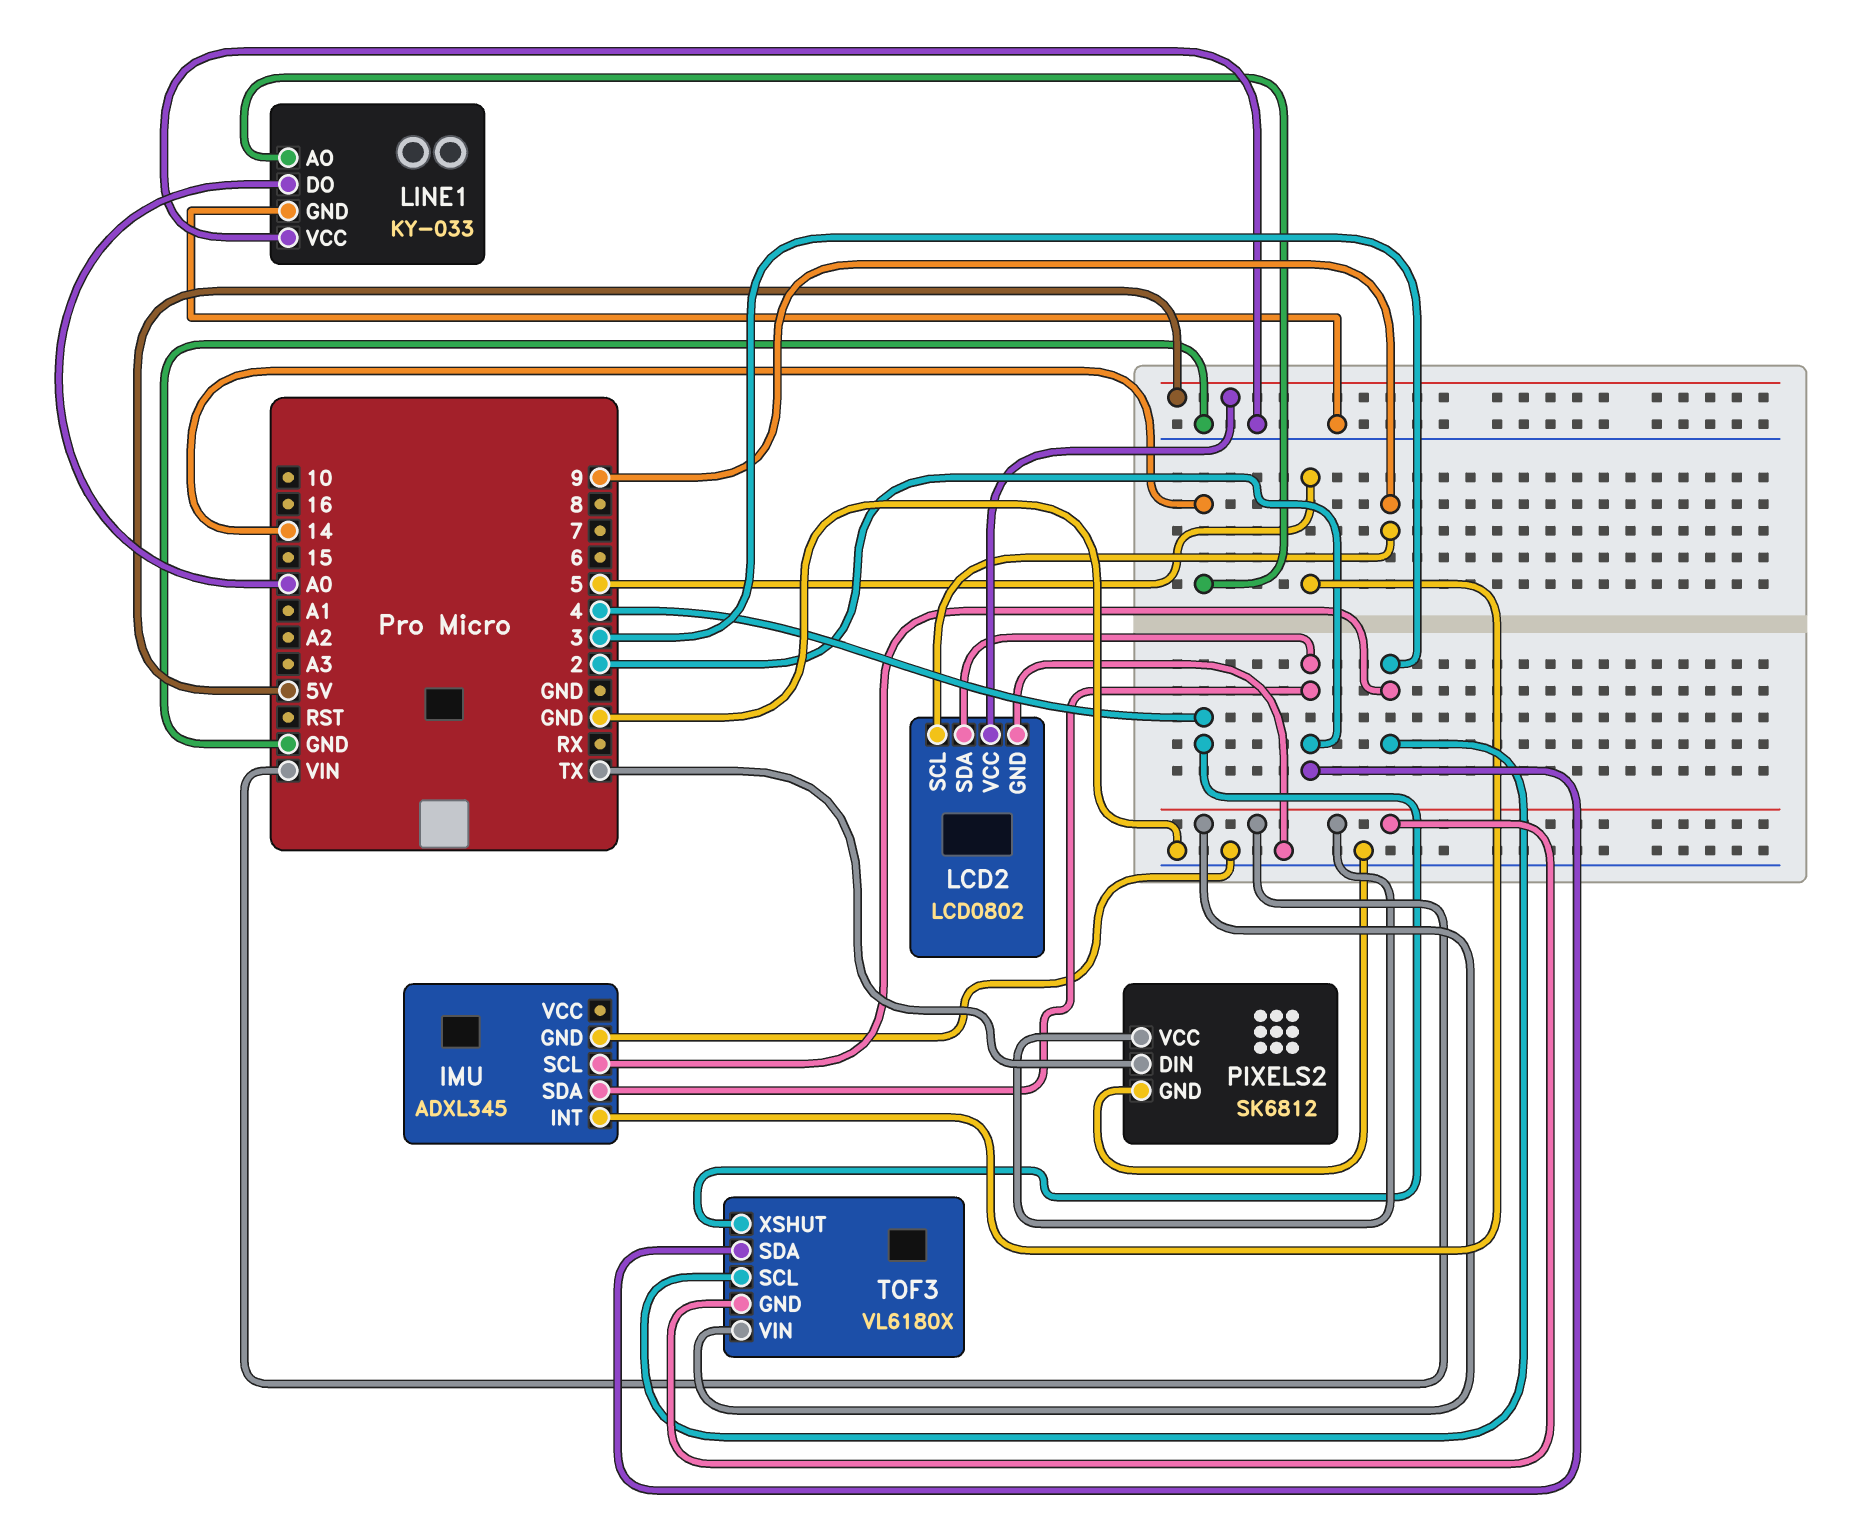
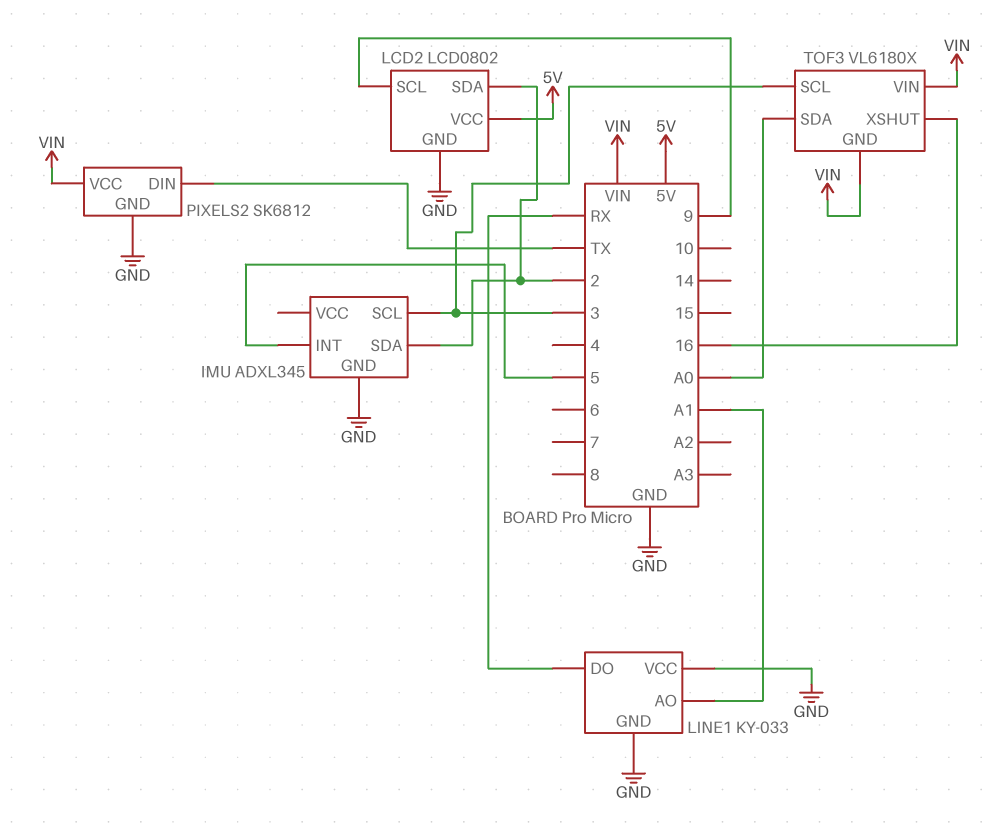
LINE1 pin AO: 14 -> A1
LINE1 pin DO: A0 -> RX
TOF3 pin SDA: 2 -> A0
TOF3 pin XSHUT: 4 -> 16

